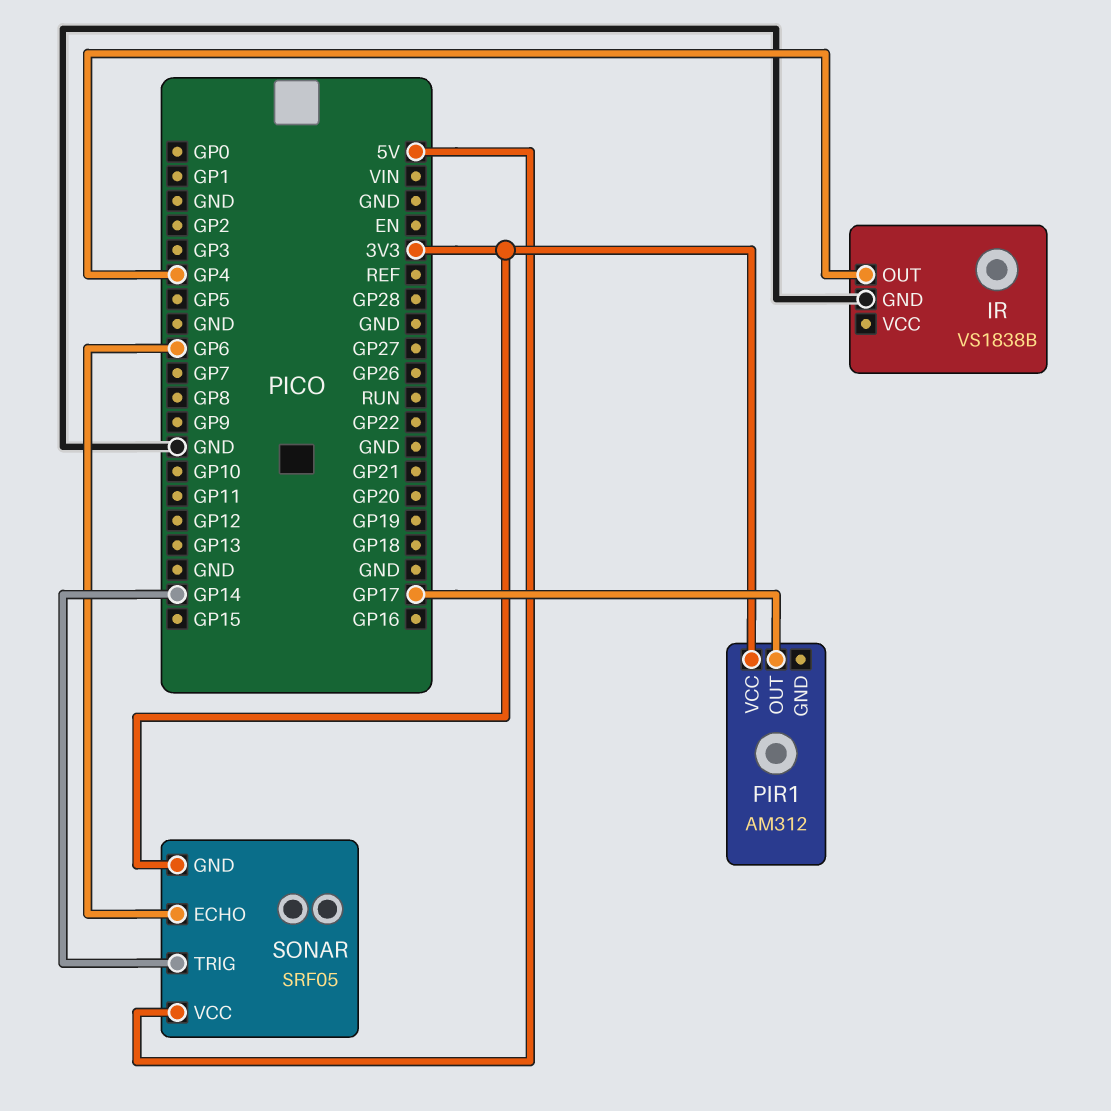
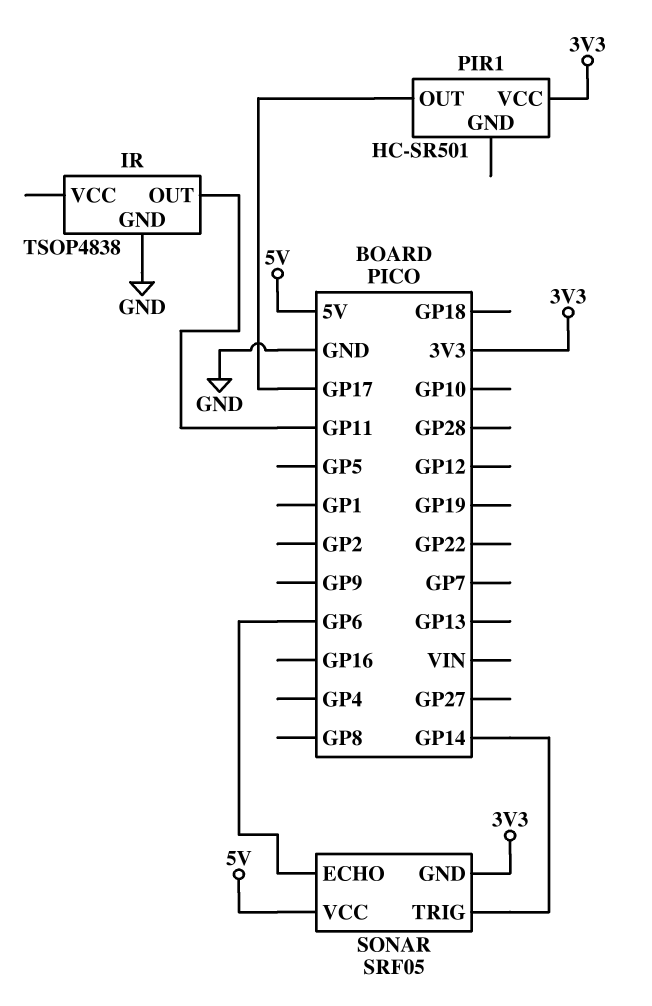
IR: VS1838B -> TSOP4838
IR pin OUT: GP4 -> GP11
PIR1: AM312 -> HC-SR501

